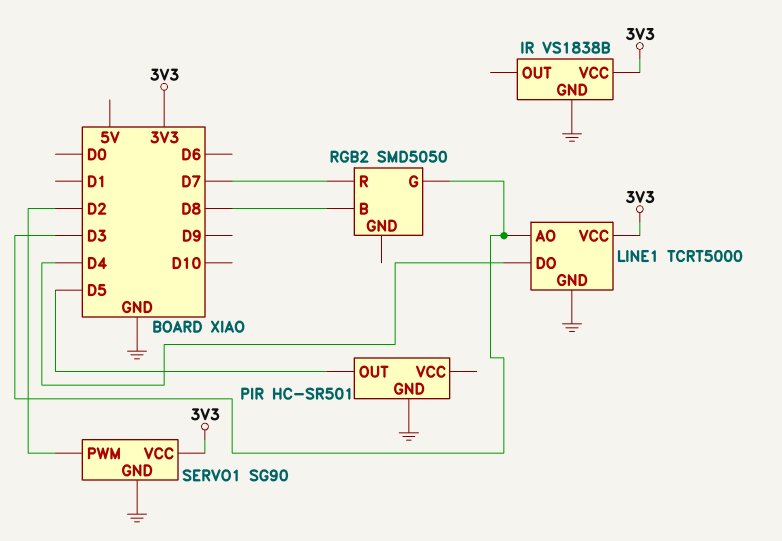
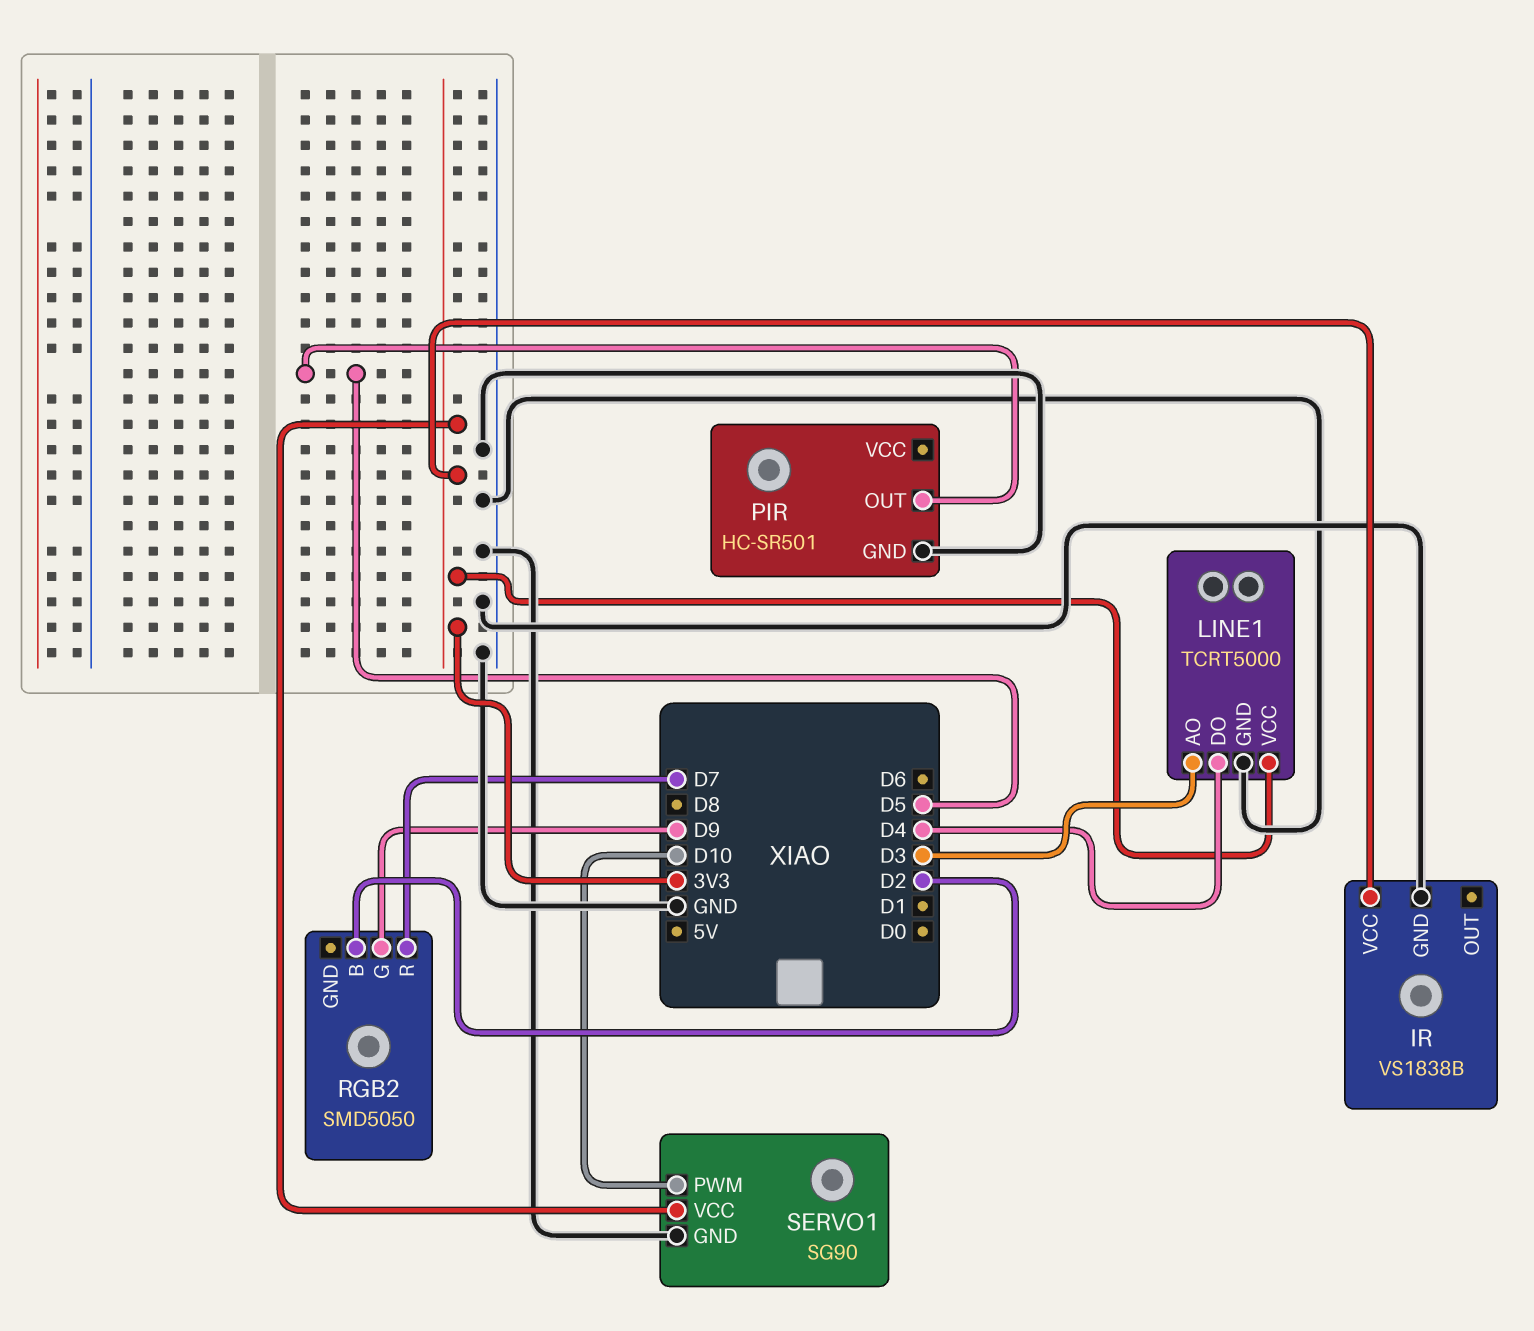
RGB2 pin B: D8 -> D2
RGB2 pin G: D3 -> D9
SERVO1 pin PWM: D2 -> D10

